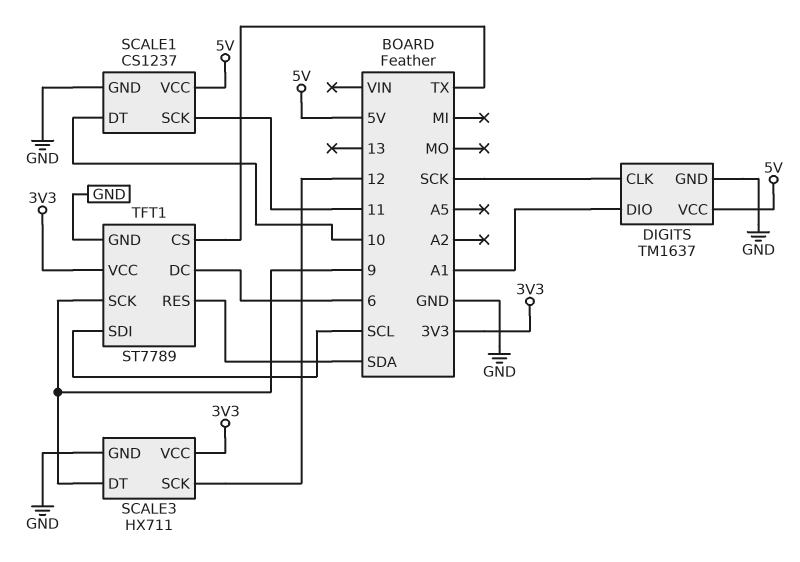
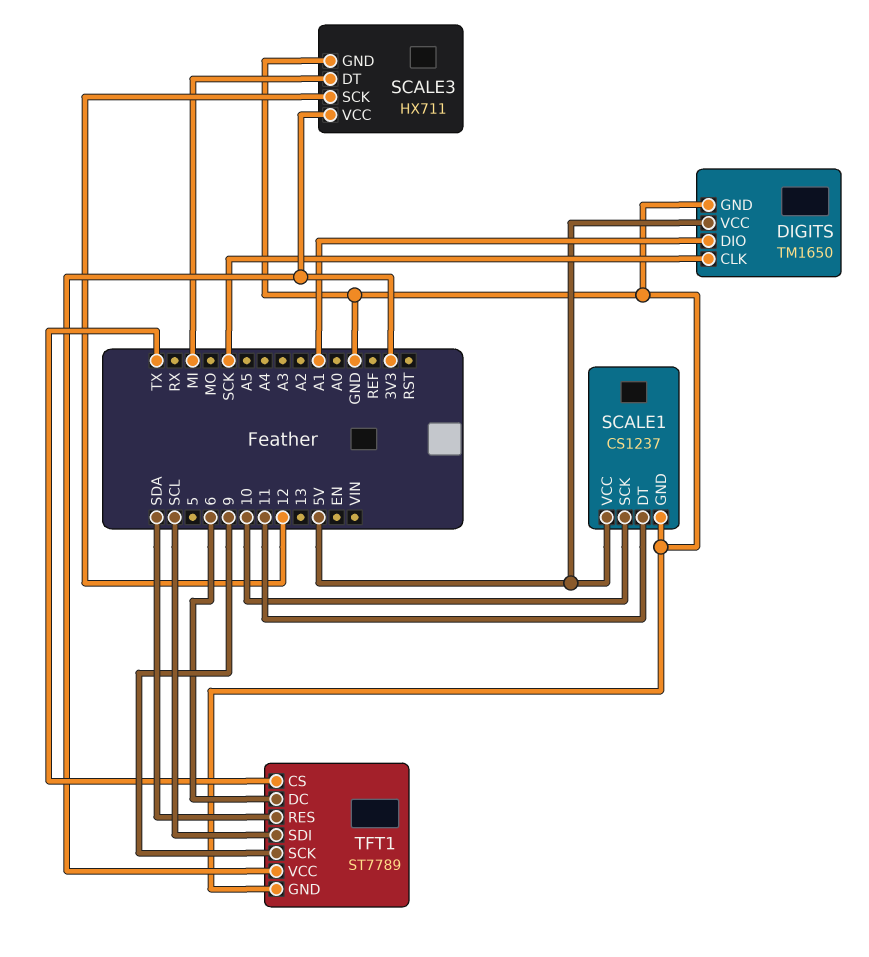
DIGITS: TM1637 -> TM1650
SCALE1 pin DT: 10 -> 11
SCALE1 pin SCK: 11 -> 10
SCALE3 pin DT: 9 -> MI

